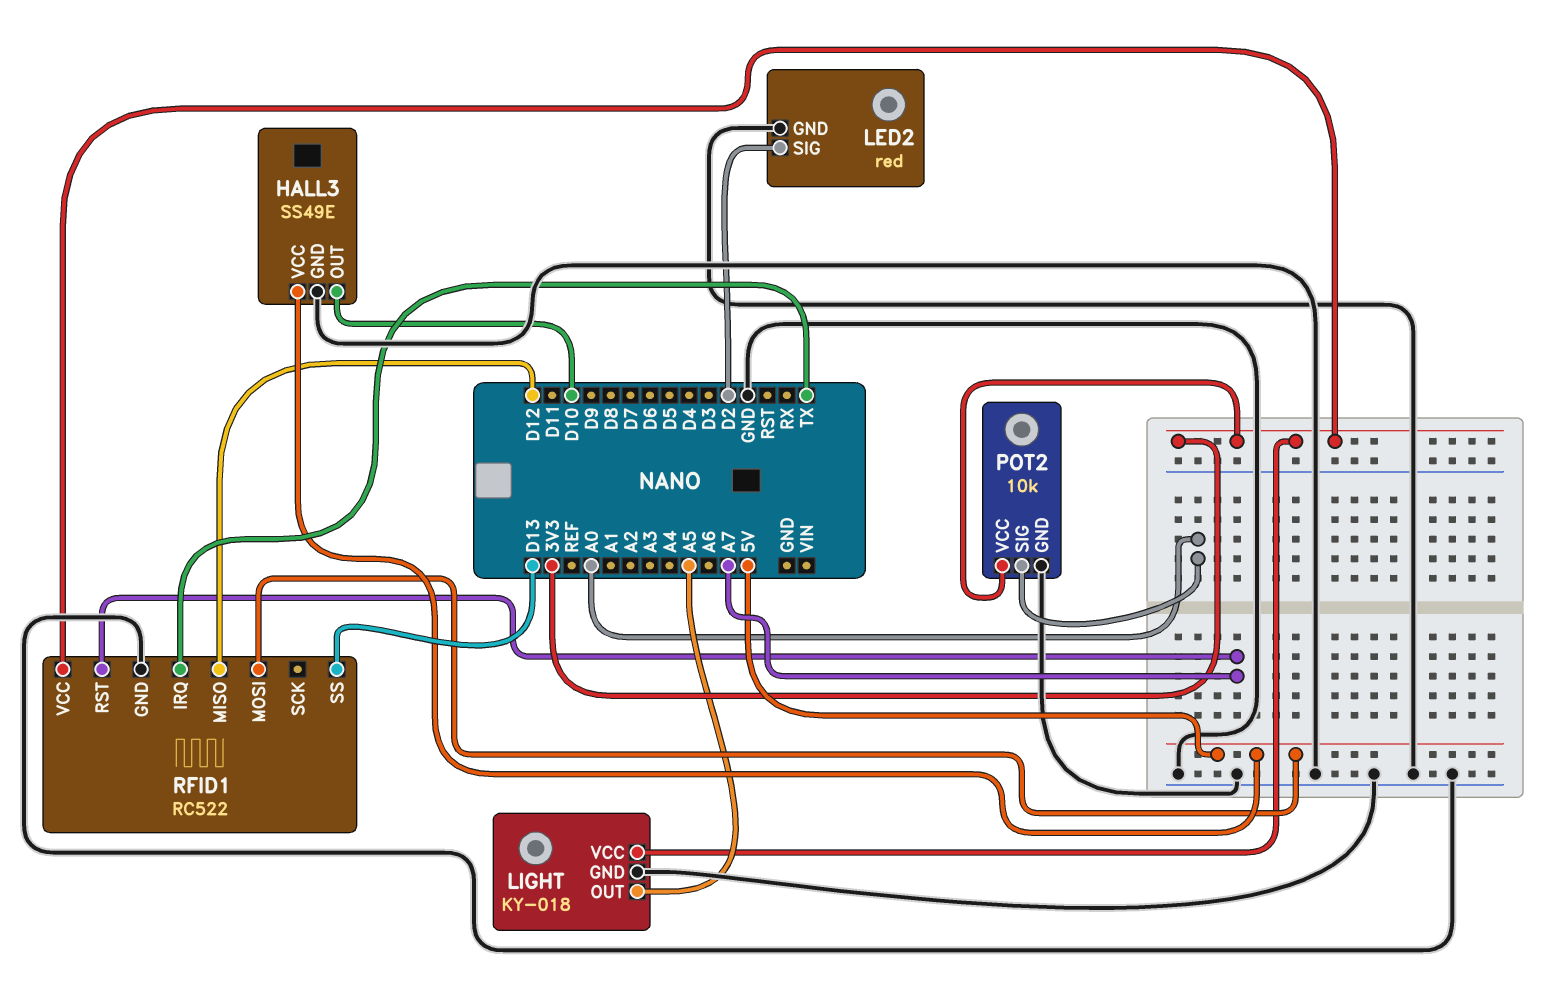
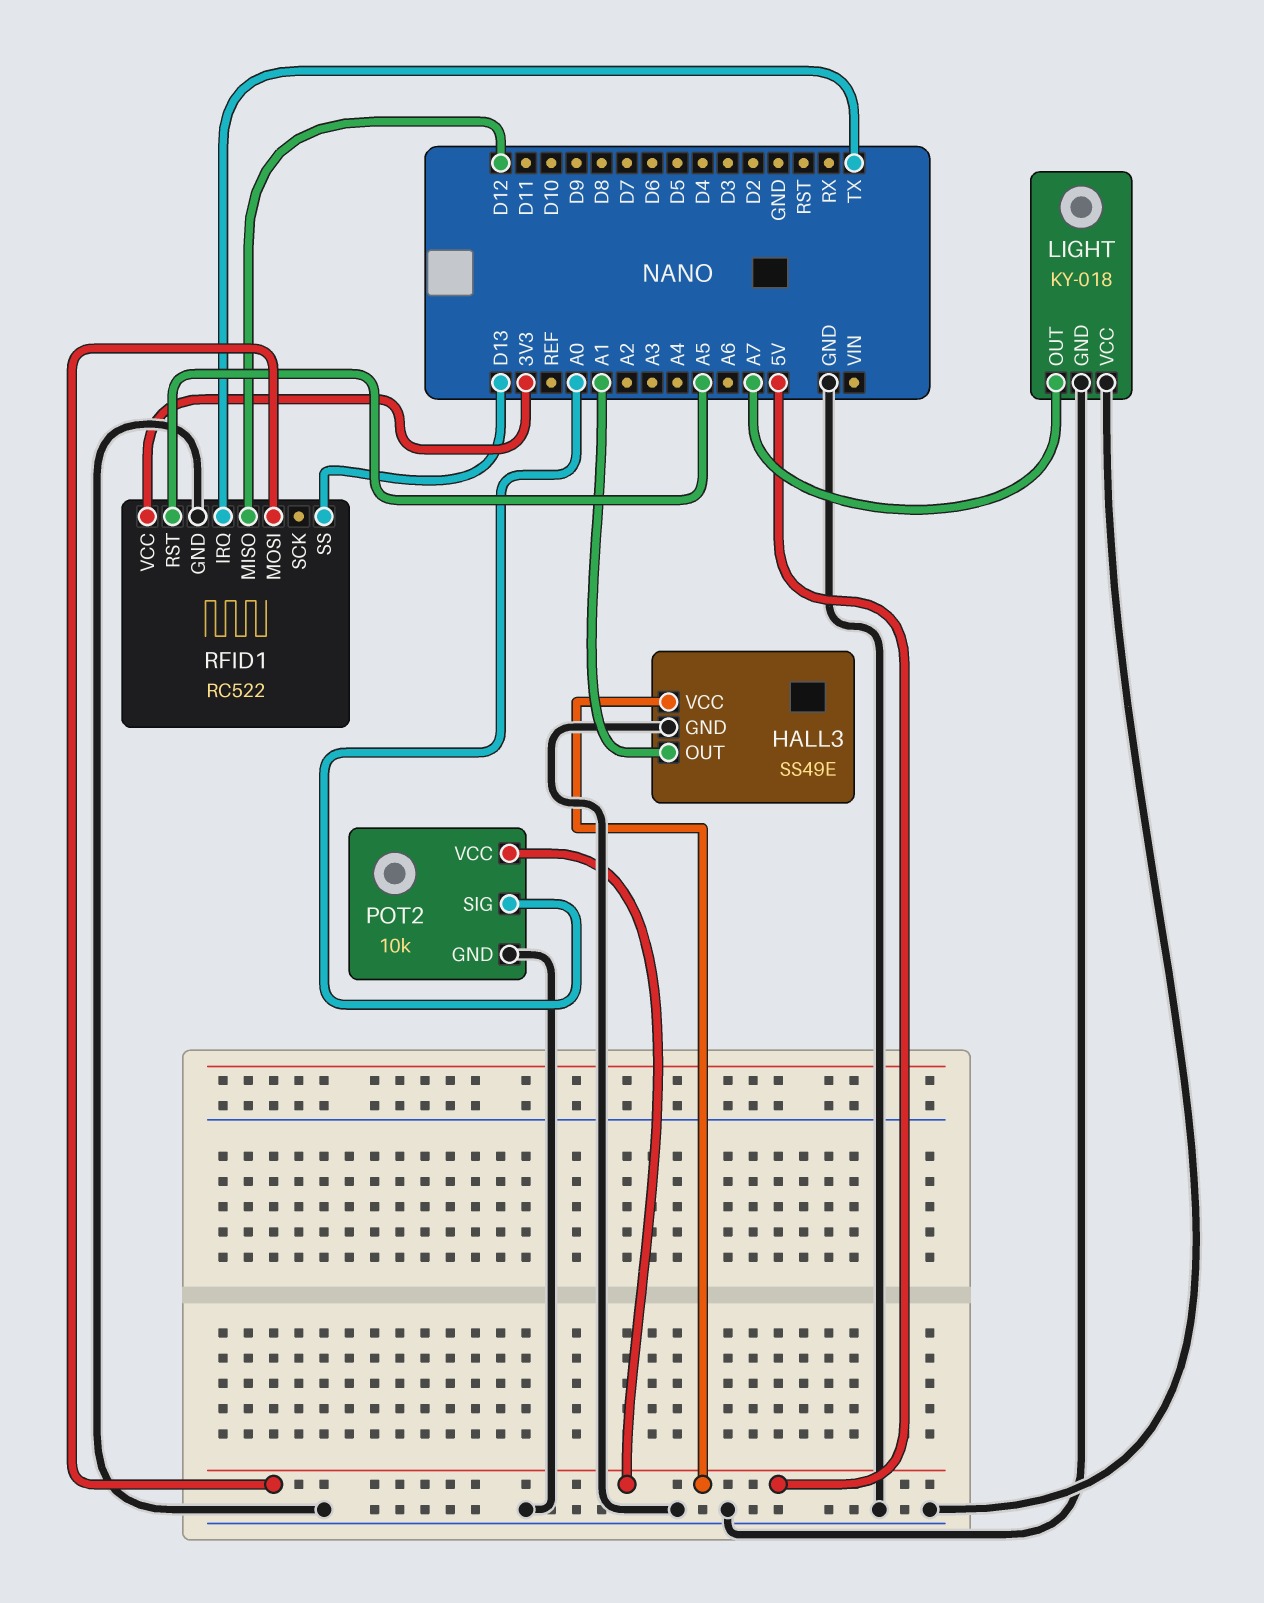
HALL3 pin OUT: D10 -> A1
LED2: red -> none
LED2 pin GND: GND -> none
LED2 pin SIG: D2 -> none
LIGHT pin OUT: A5 -> A7
LIGHT pin VCC: 3V3 -> GND
POT2 pin VCC: 3V3 -> 5V
RFID1 pin RST: A7 -> A5

